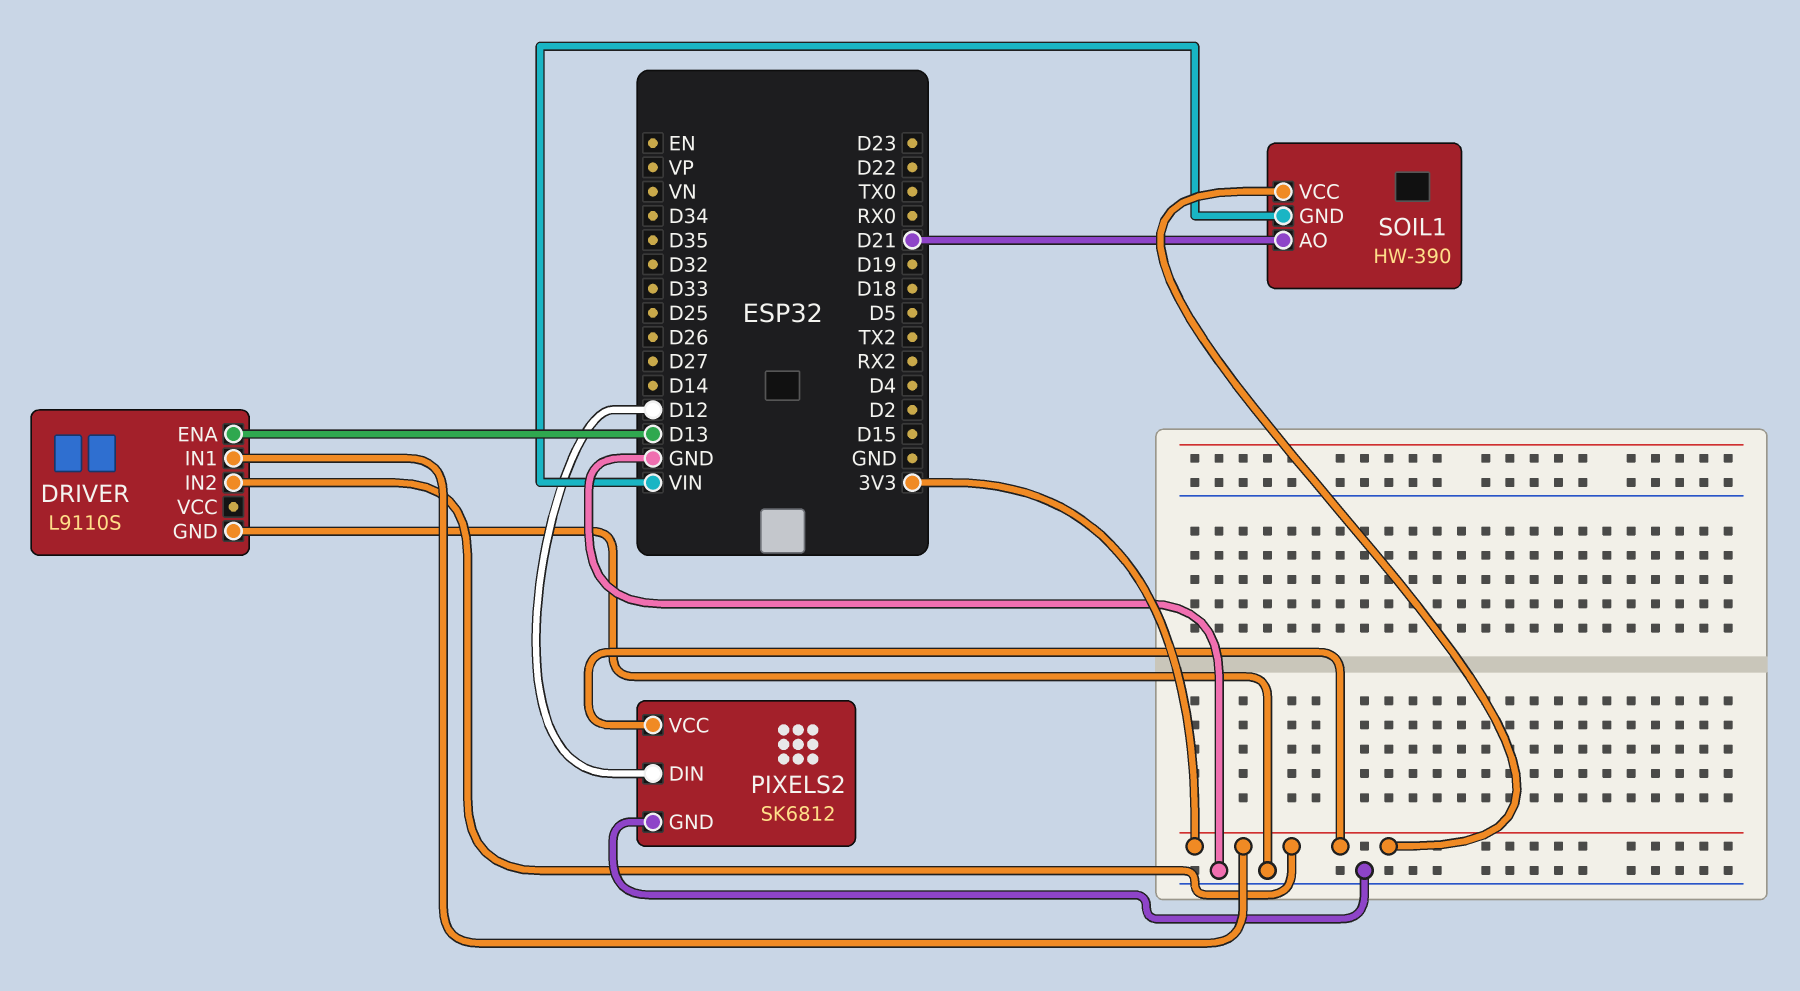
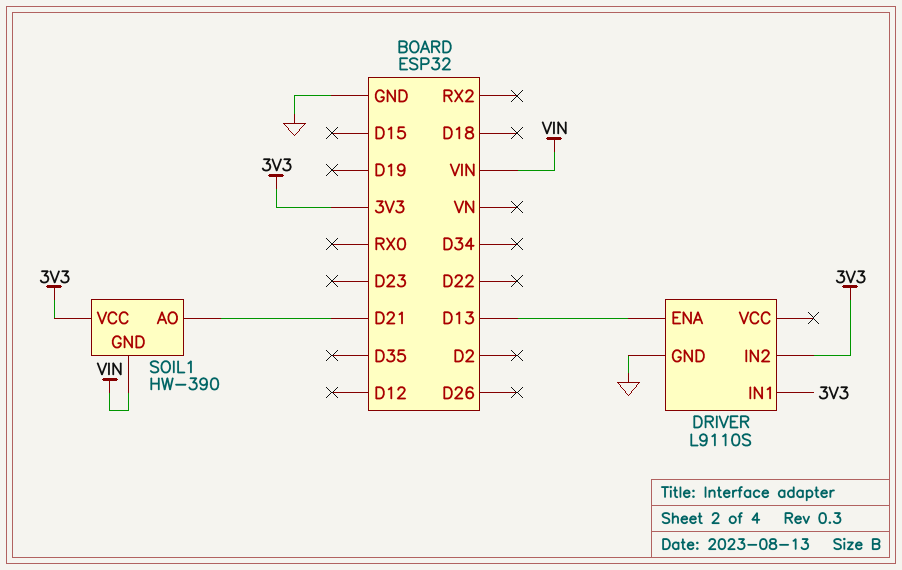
PIXELS2: SK6812 -> none
PIXELS2 pin DIN: D12 -> none
PIXELS2 pin GND: GND -> none
PIXELS2 pin VCC: 3V3 -> none

